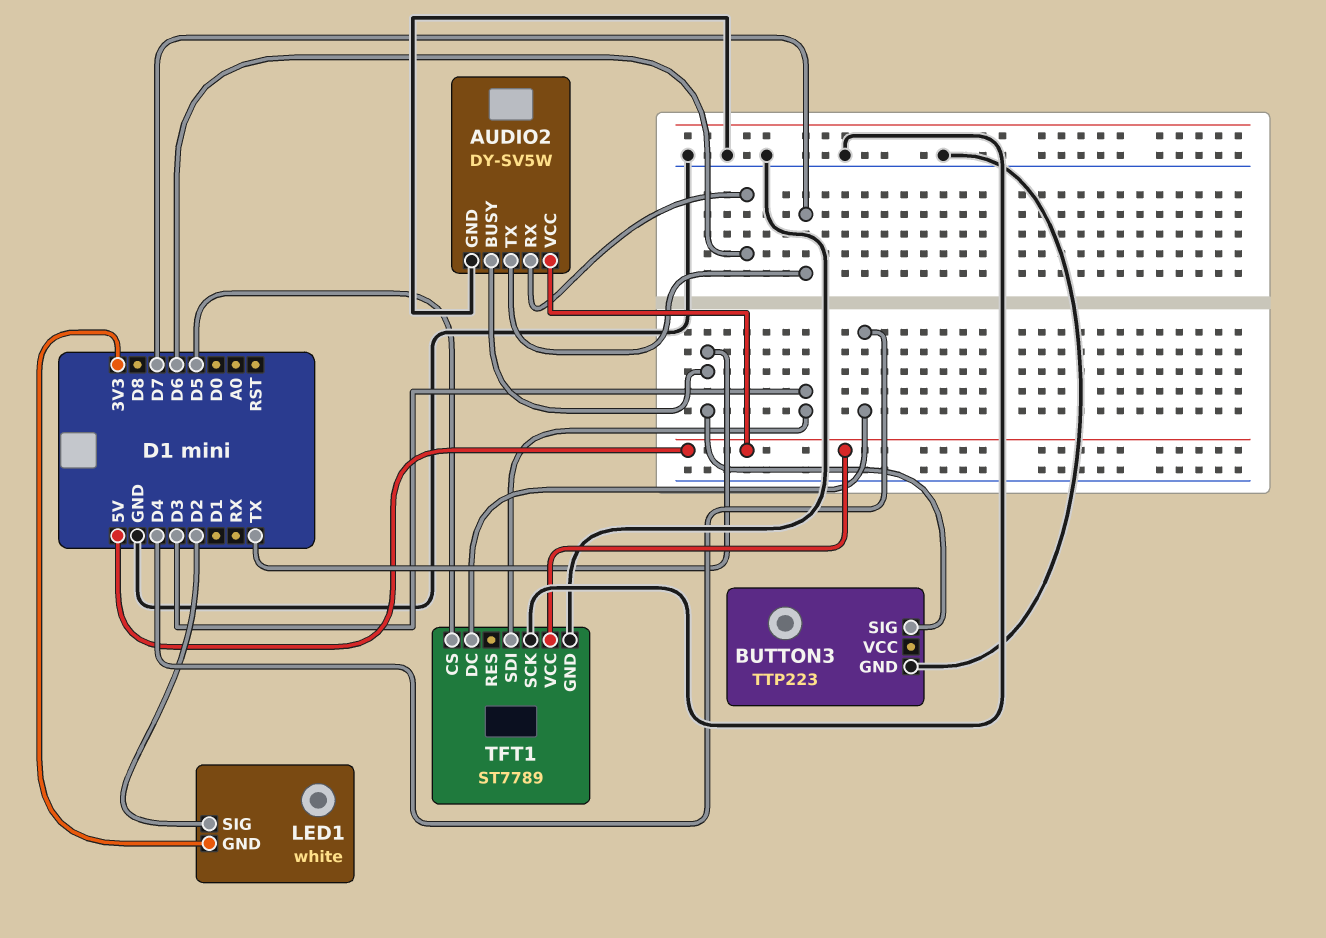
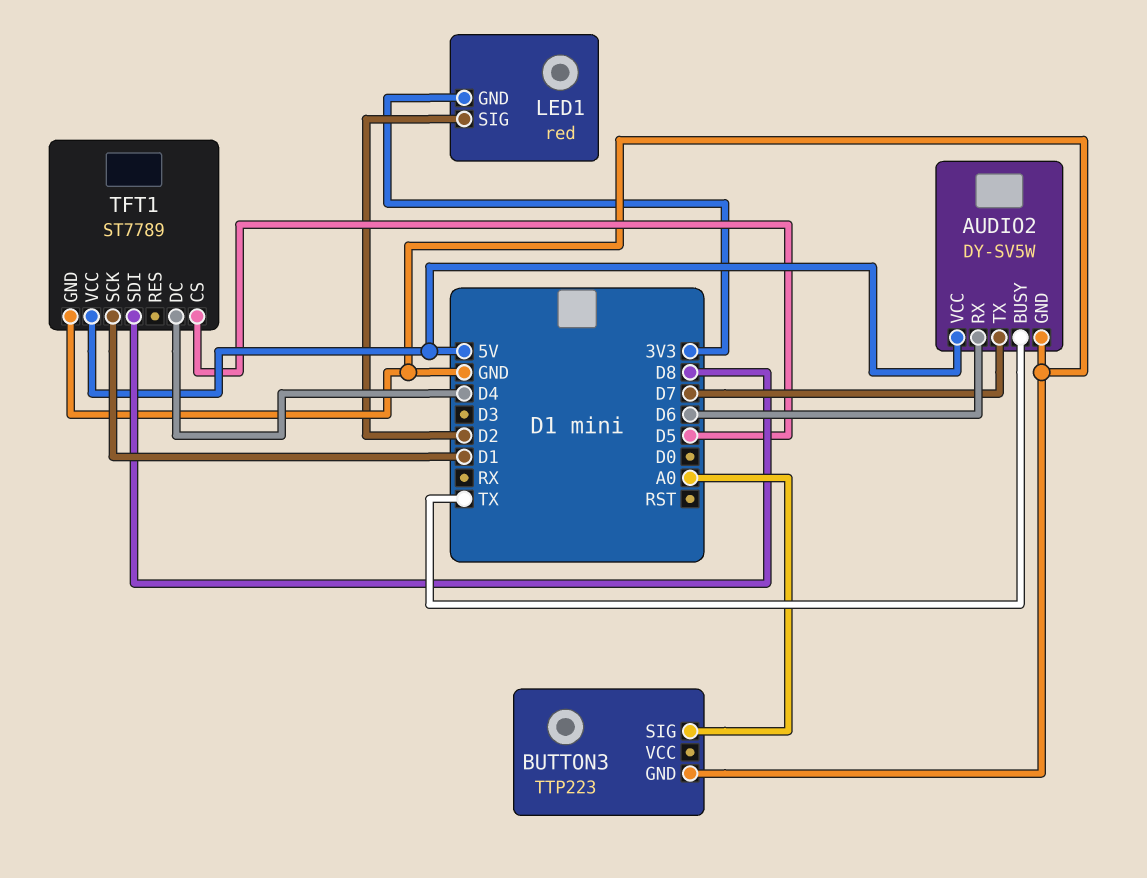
BUTTON3 pin SIG: TX -> A0
LED1: white -> red
TFT1 pin SCK: GND -> D1
TFT1 pin SDI: D3 -> D8

